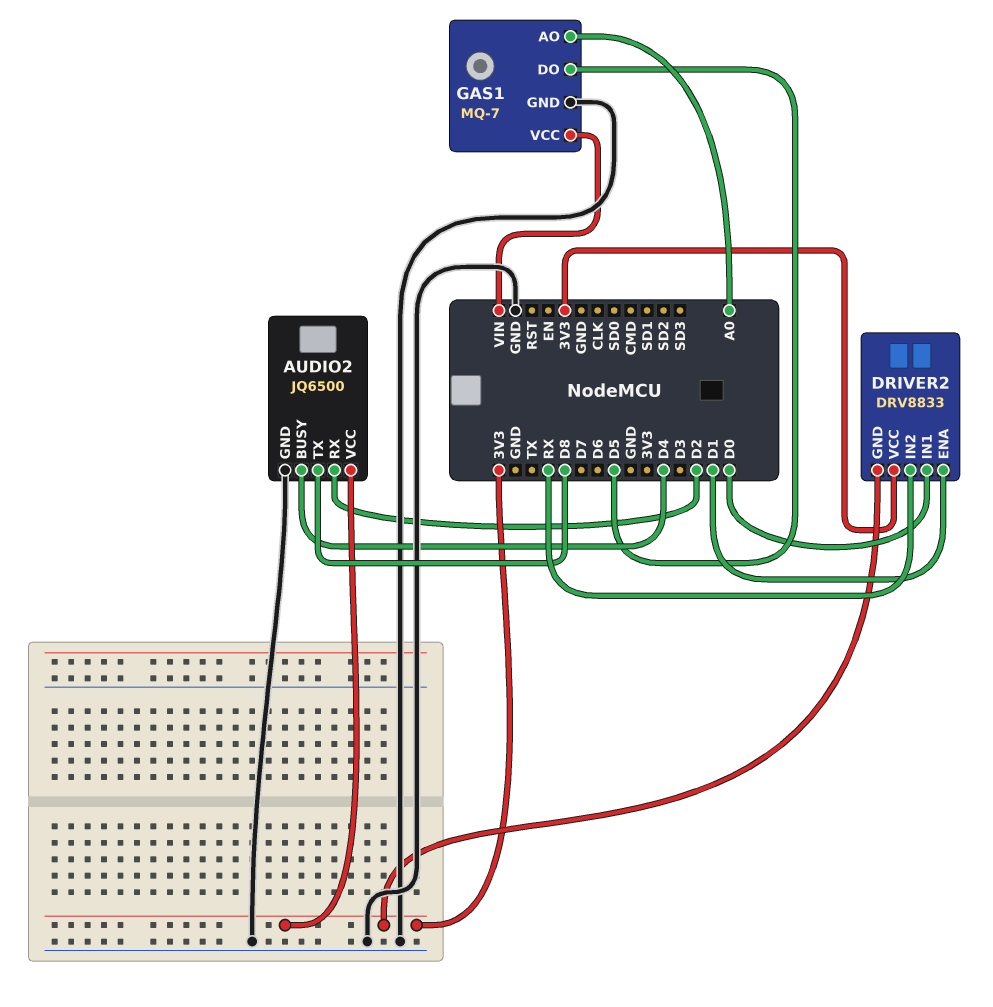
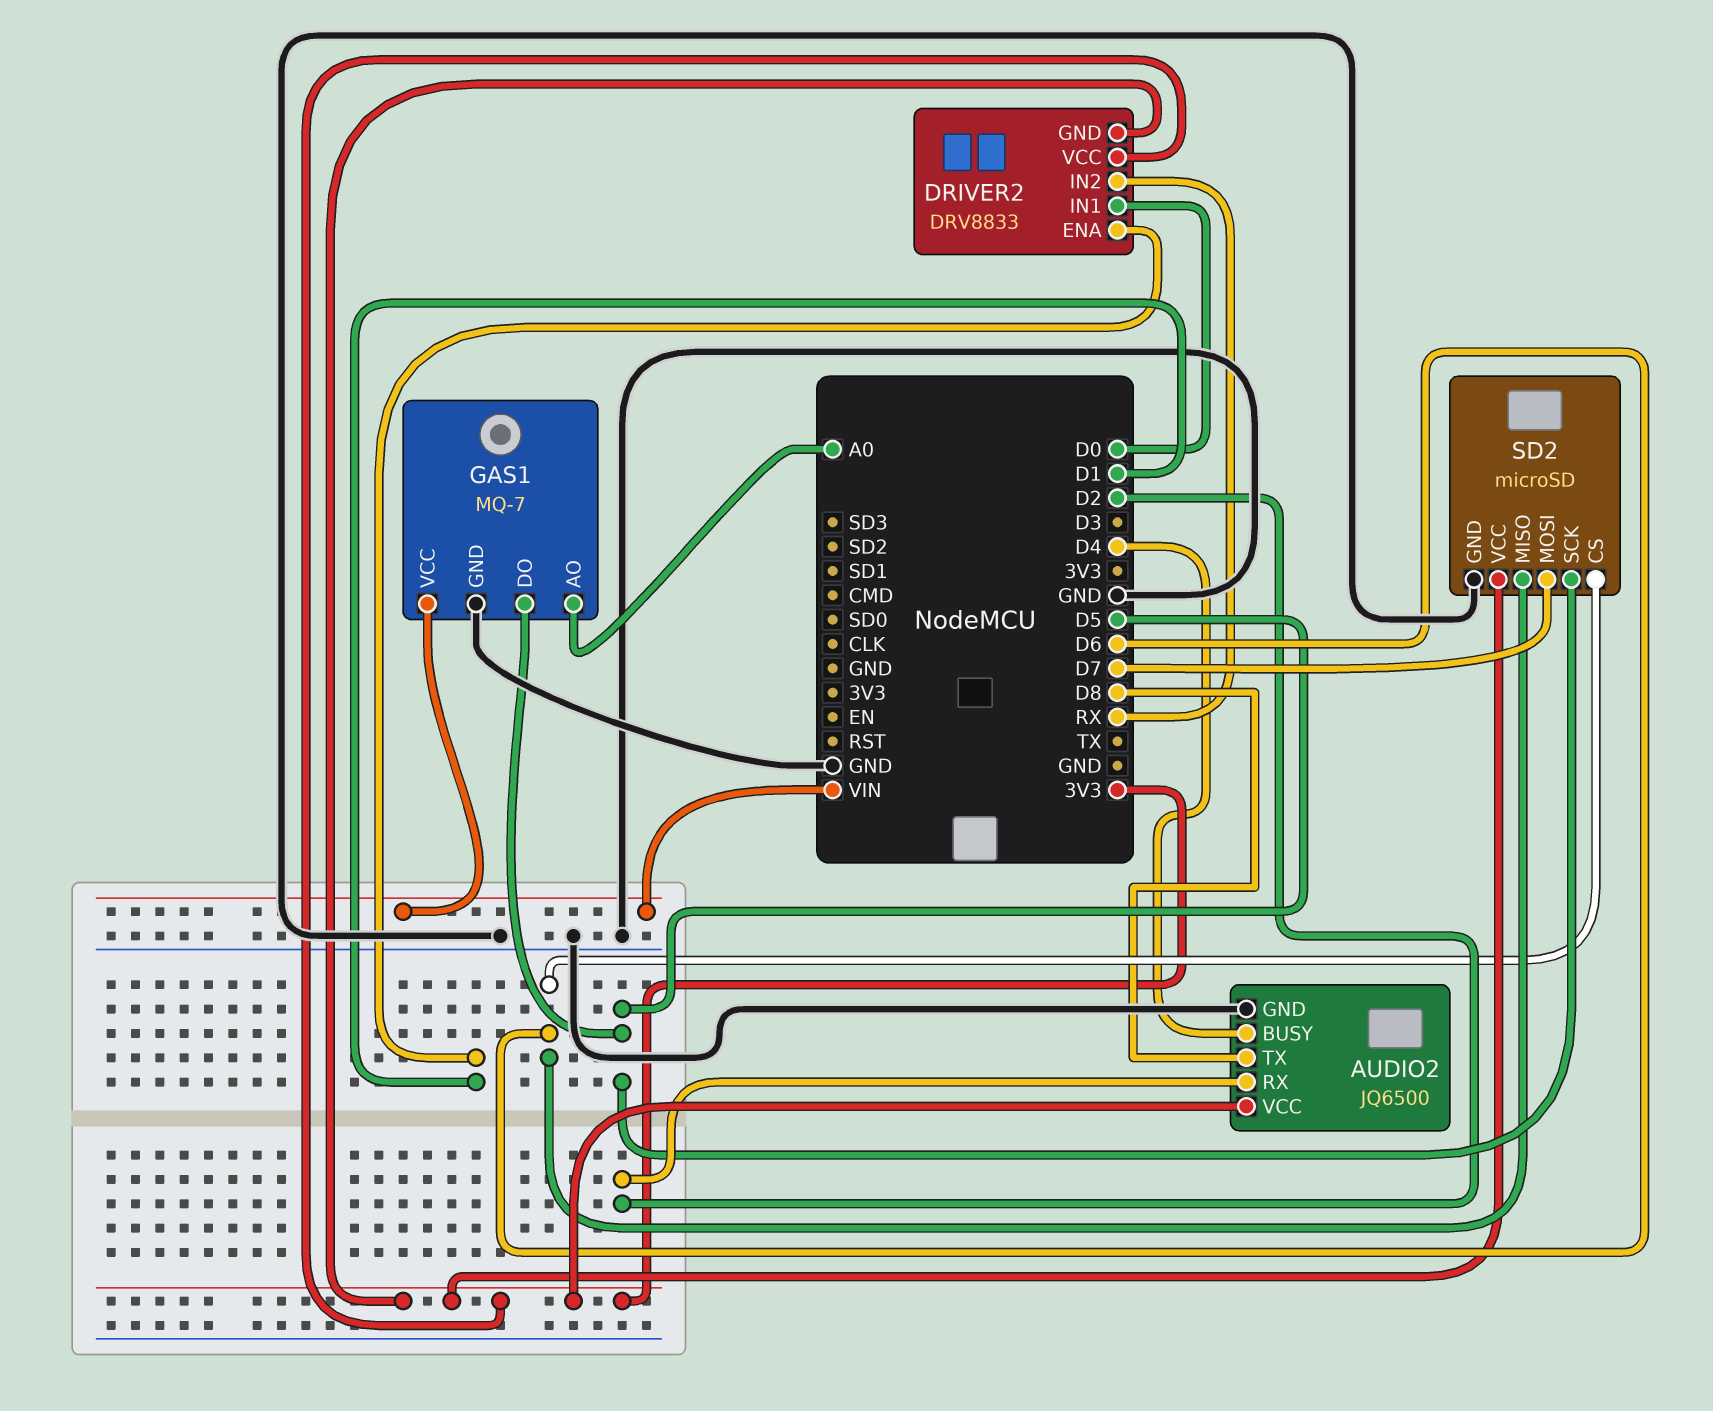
SD2: none -> microSD
SD2 pin CS: none -> D6
SD2 pin GND: none -> GND
SD2 pin MISO: none -> D6
SD2 pin MOSI: none -> D7
SD2 pin SCK: none -> D5
SD2 pin VCC: none -> 3V3

